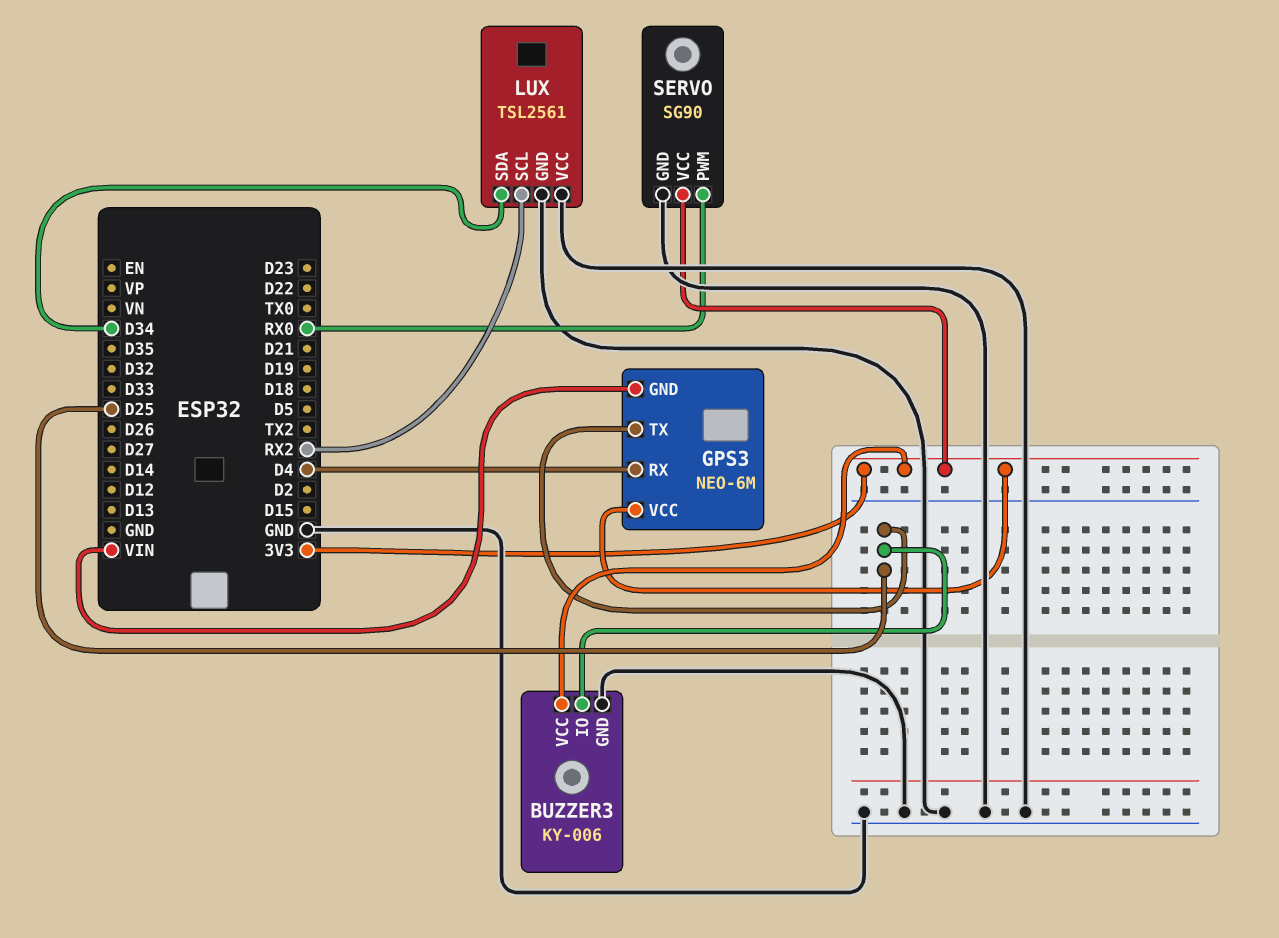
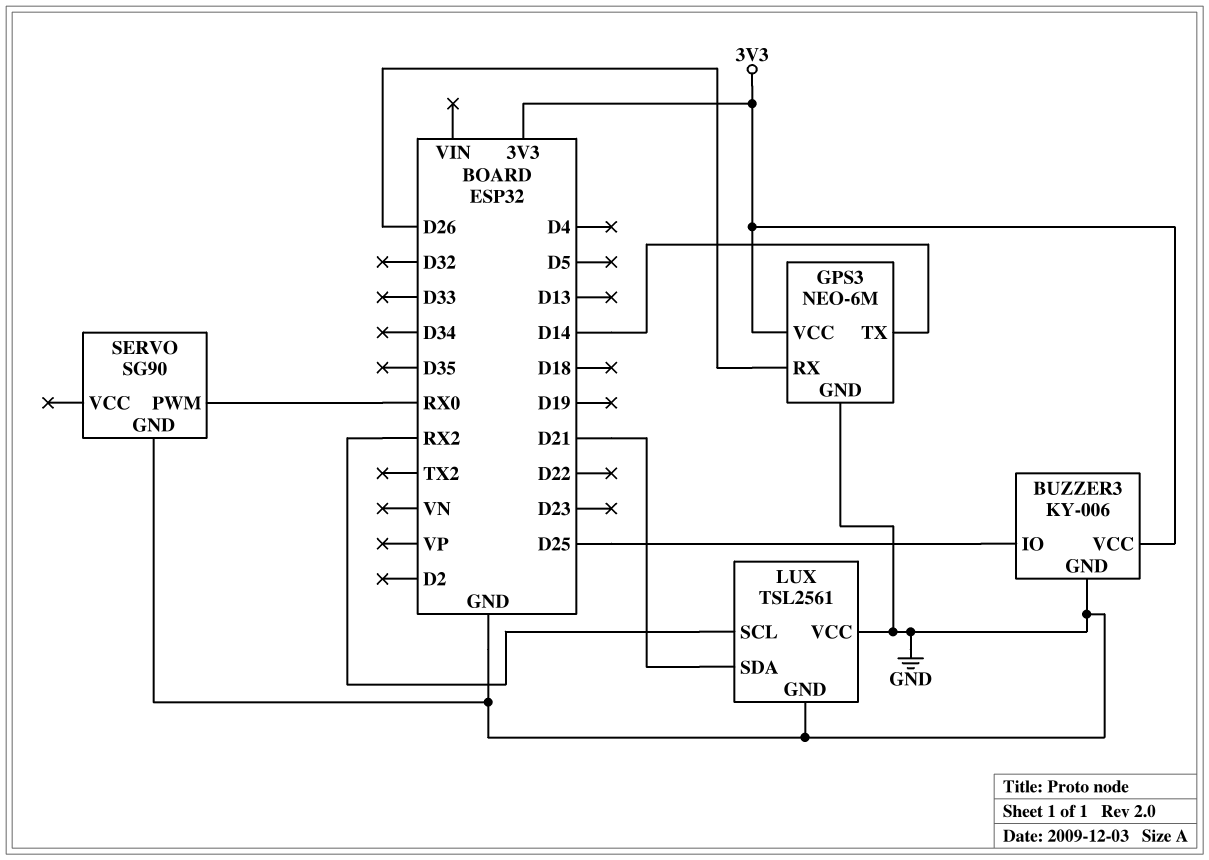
GPS3 pin GND: VIN -> GND
GPS3 pin RX: D4 -> D26
GPS3 pin TX: D25 -> D14
LUX pin SDA: D34 -> D21
SERVO pin VCC: 3V3 -> none

